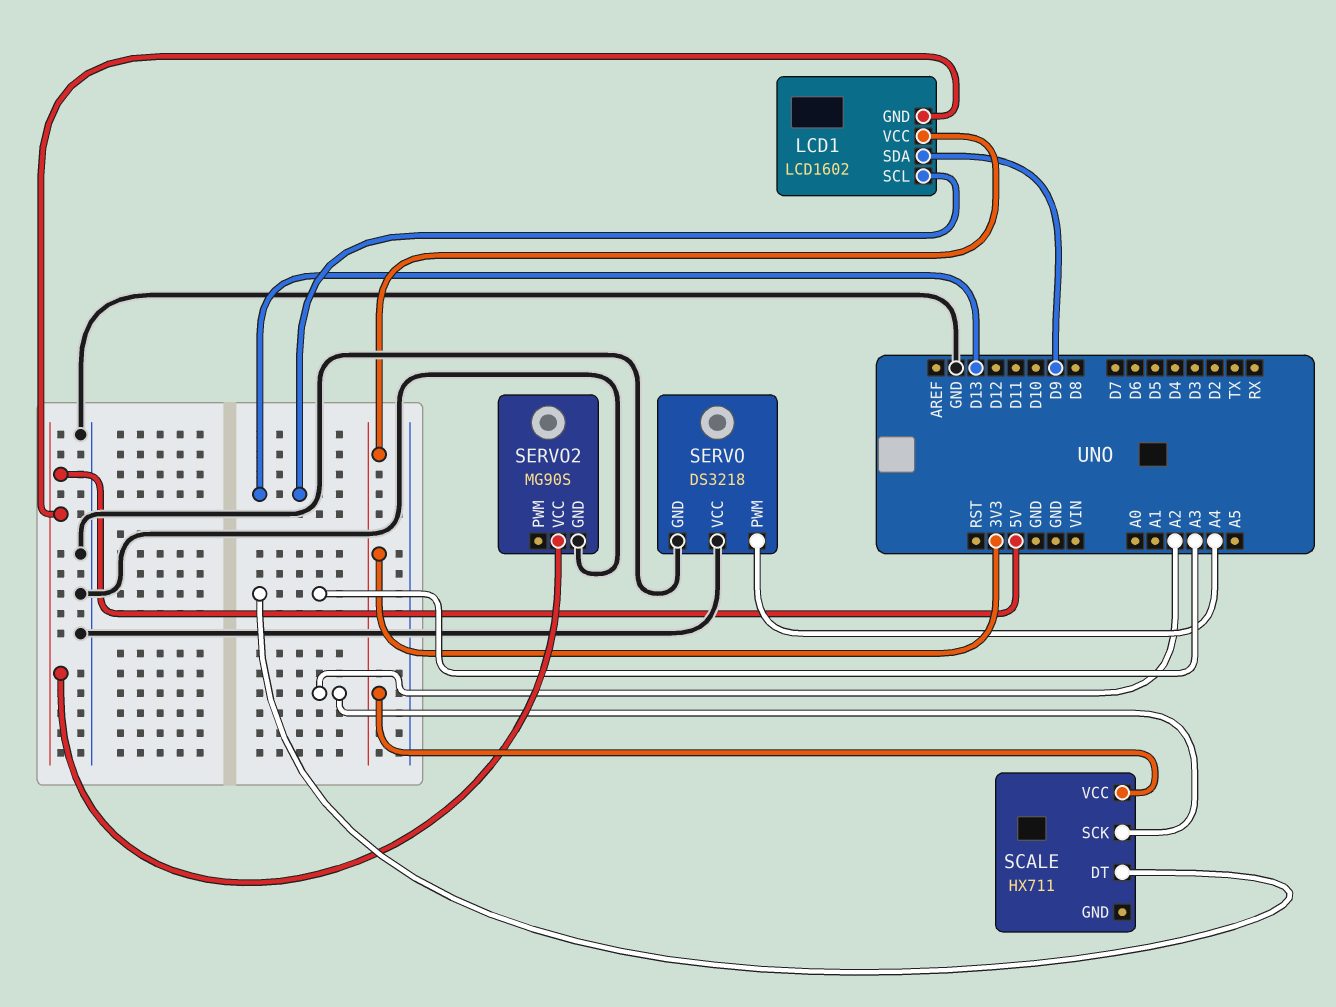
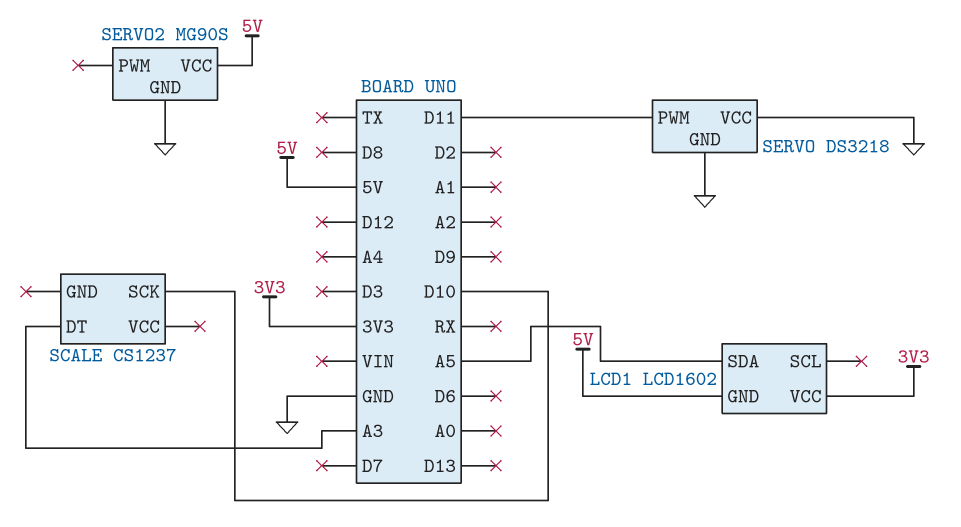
LCD1 pin SCL: D13 -> none
LCD1 pin SDA: D9 -> A5
SCALE: HX711 -> CS1237
SCALE pin SCK: A2 -> D10
SCALE pin VCC: 3V3 -> none
SERVO pin PWM: A4 -> D11

